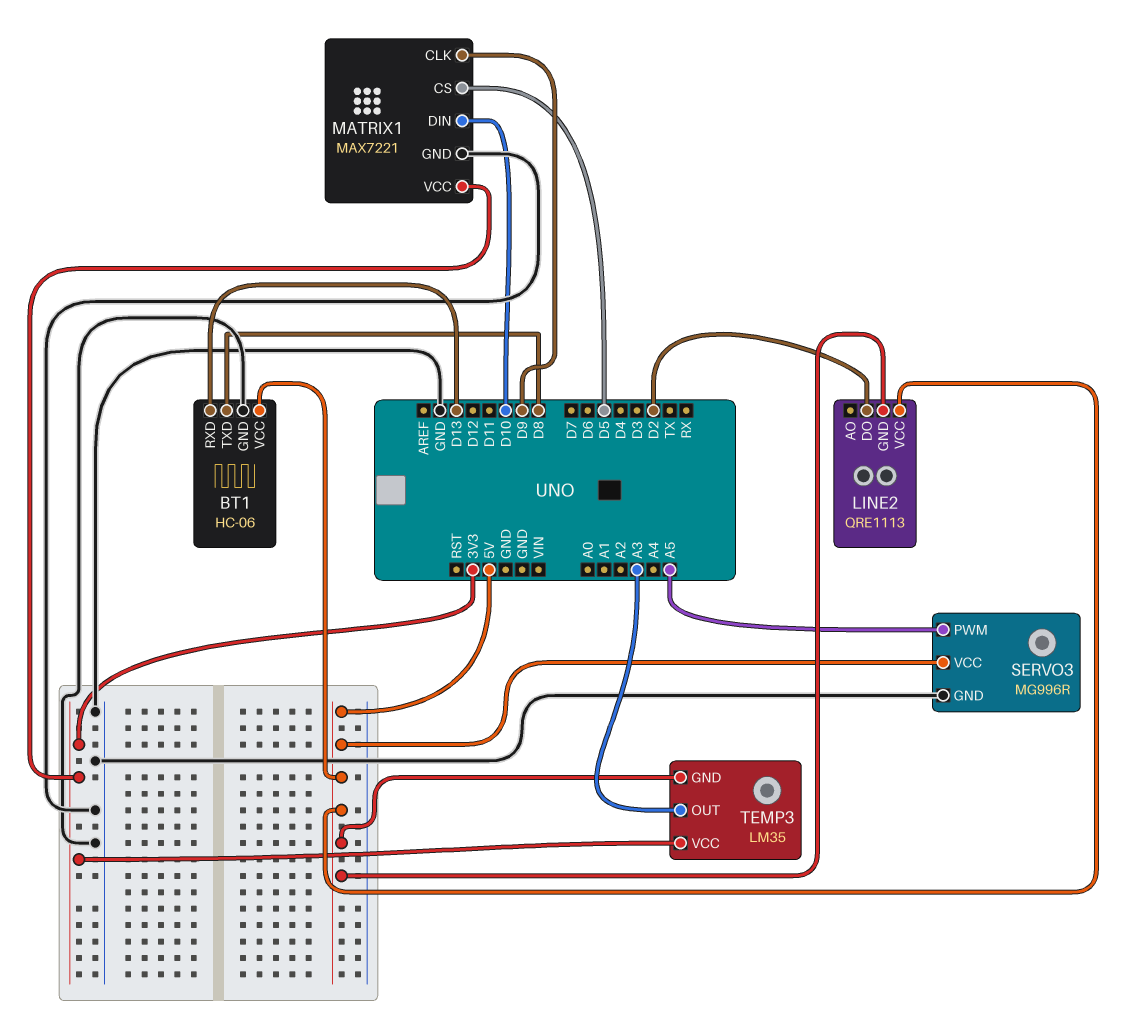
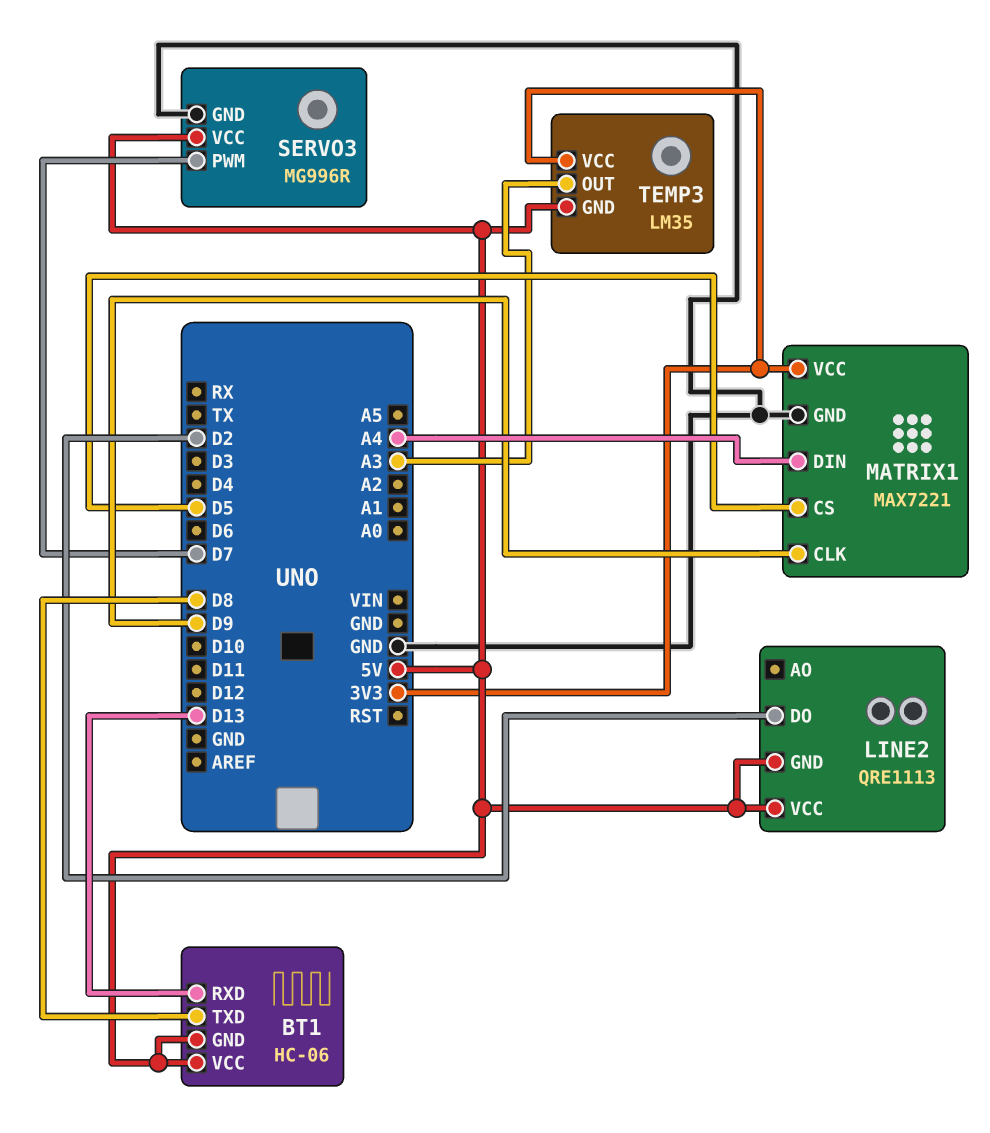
BT1 pin GND: GND -> 5V
MATRIX1 pin DIN: D10 -> A4
SERVO3 pin PWM: A5 -> D7

